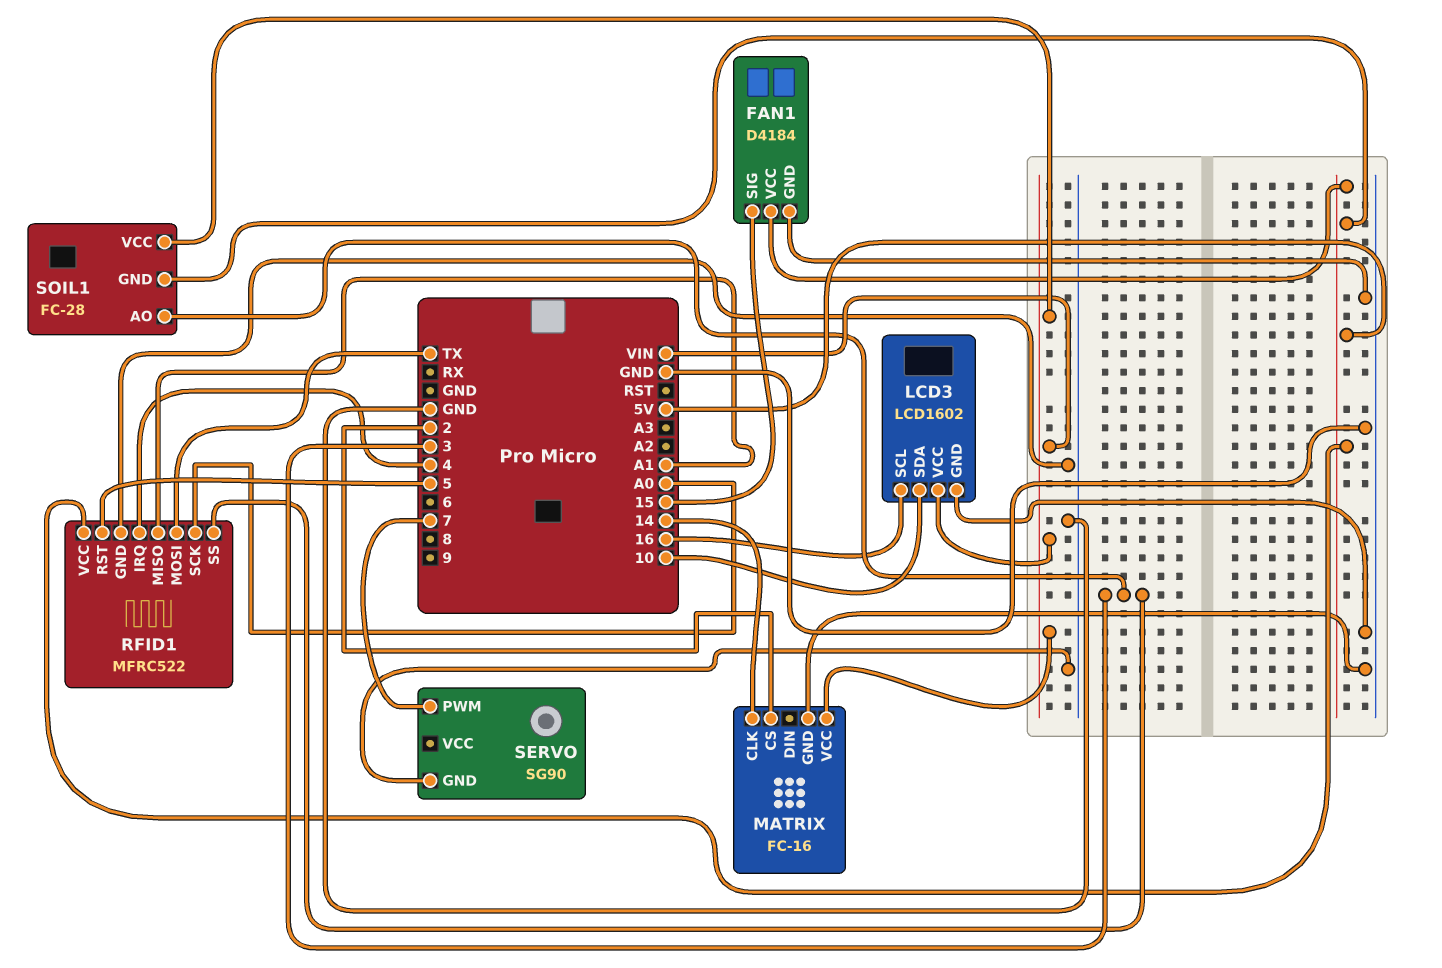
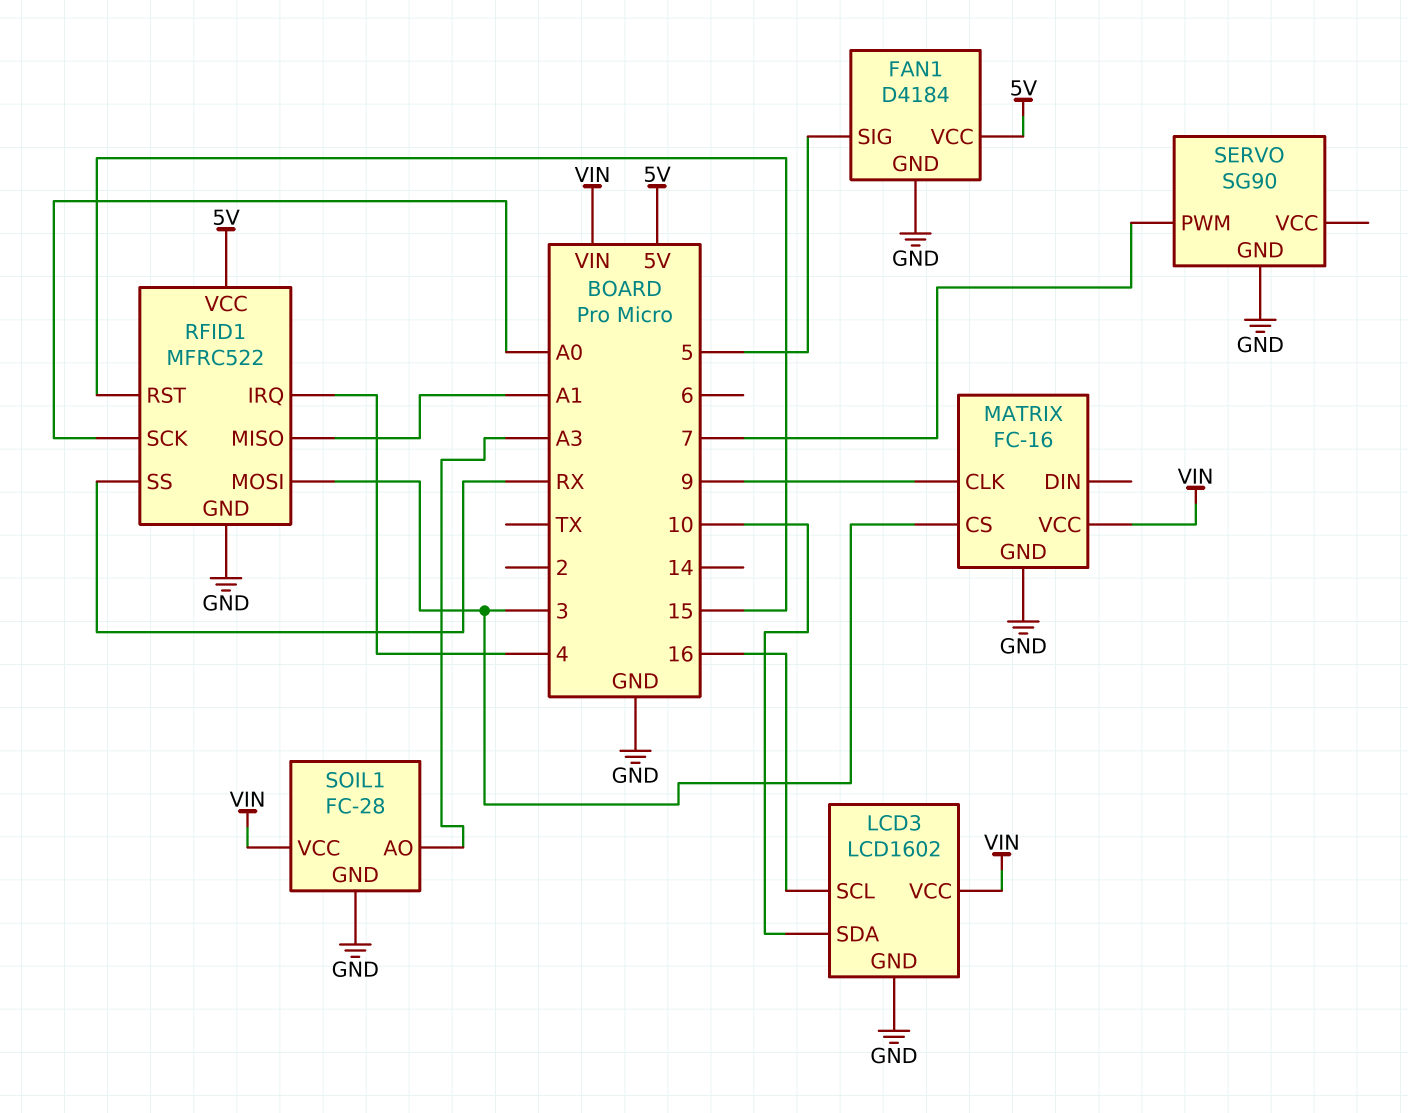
FAN1 pin SIG: 15 -> 5
MATRIX pin CLK: 14 -> 9
MATRIX pin CS: 2 -> 3
RFID1 pin MOSI: TX -> 3
RFID1 pin RST: 5 -> 15
RFID1 pin SS: 3 -> RX
SOIL1 pin AO: 3 -> A3
SOIL1 pin GND: 5V -> GND

